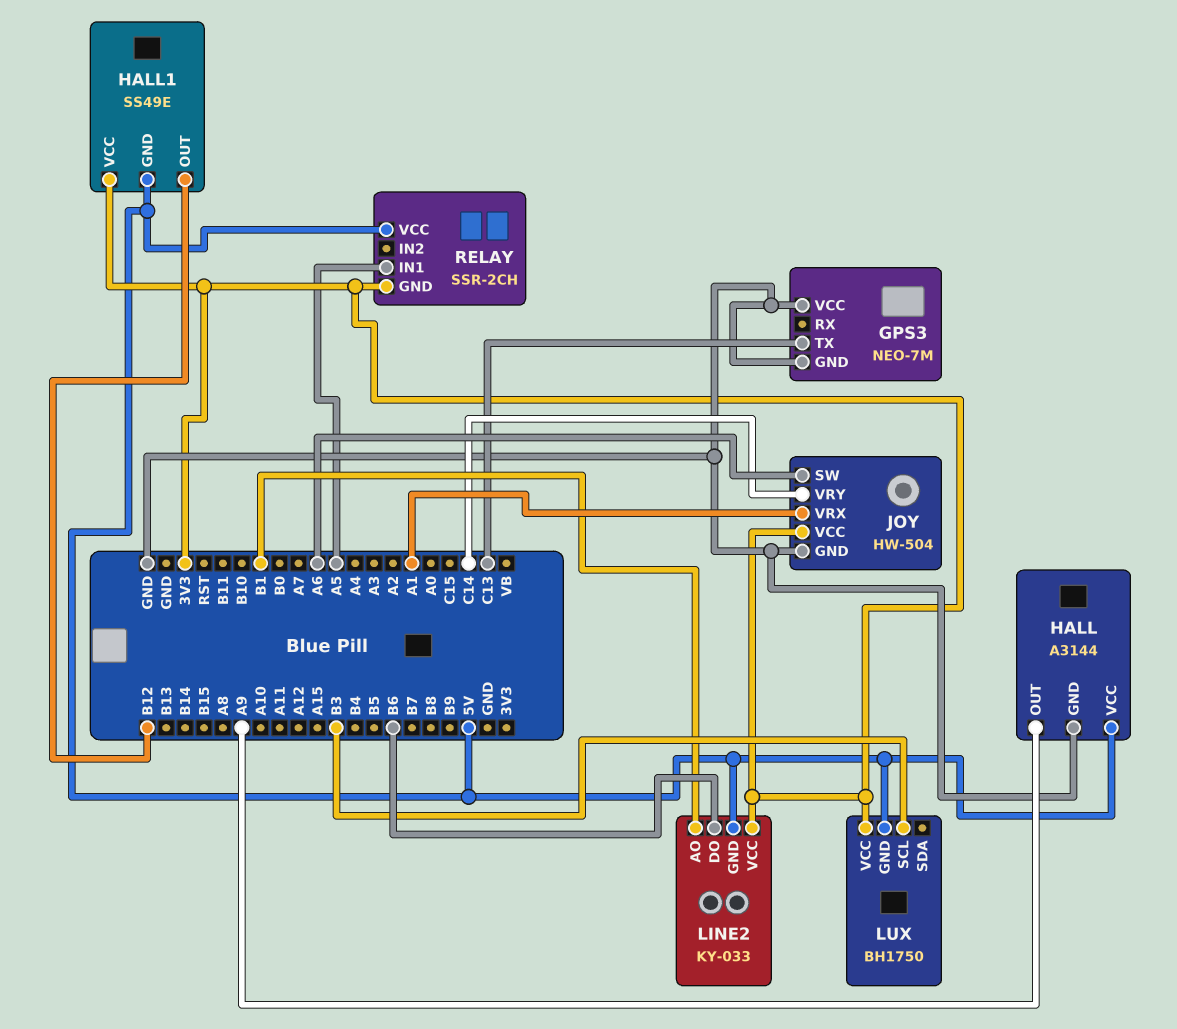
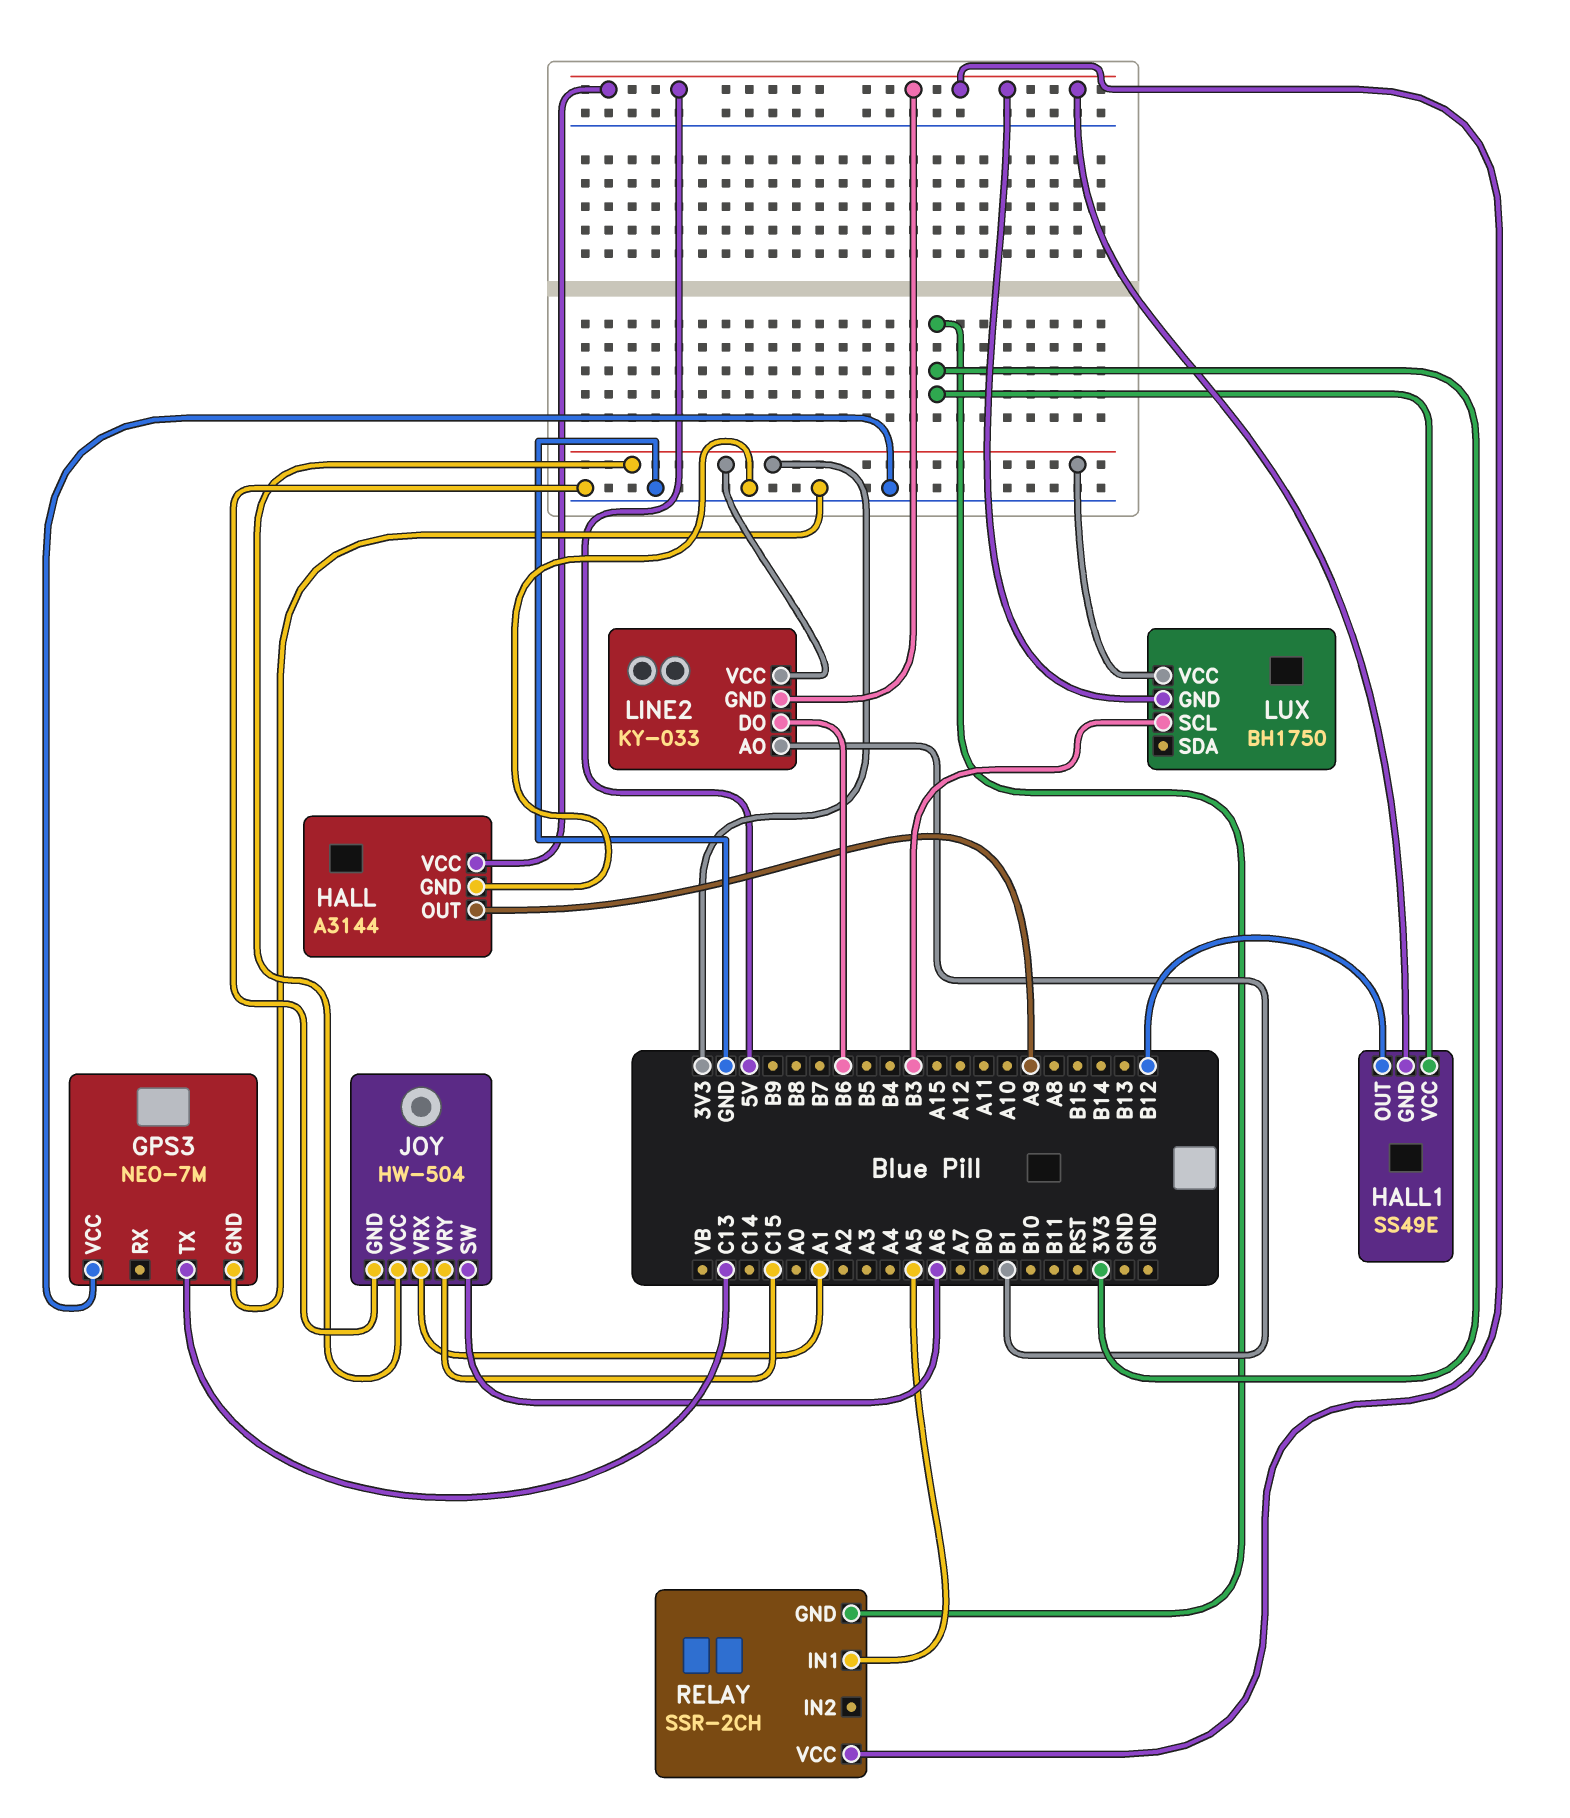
JOY pin VRY: C14 -> C15

